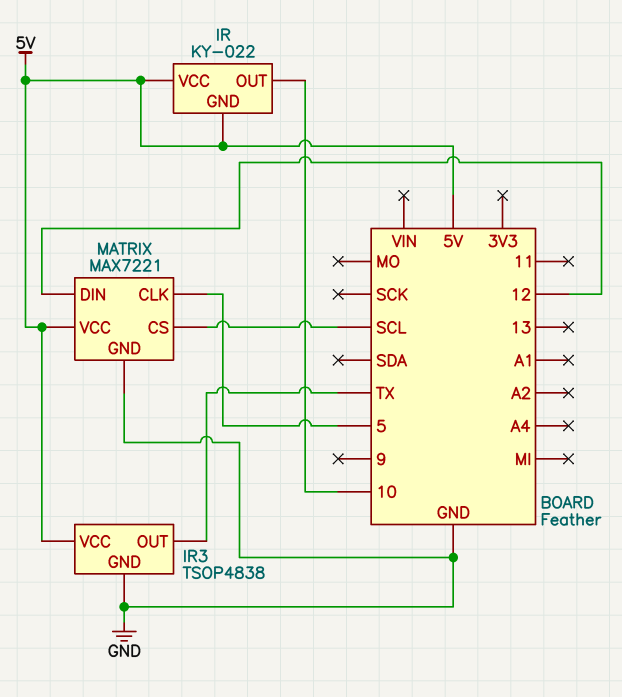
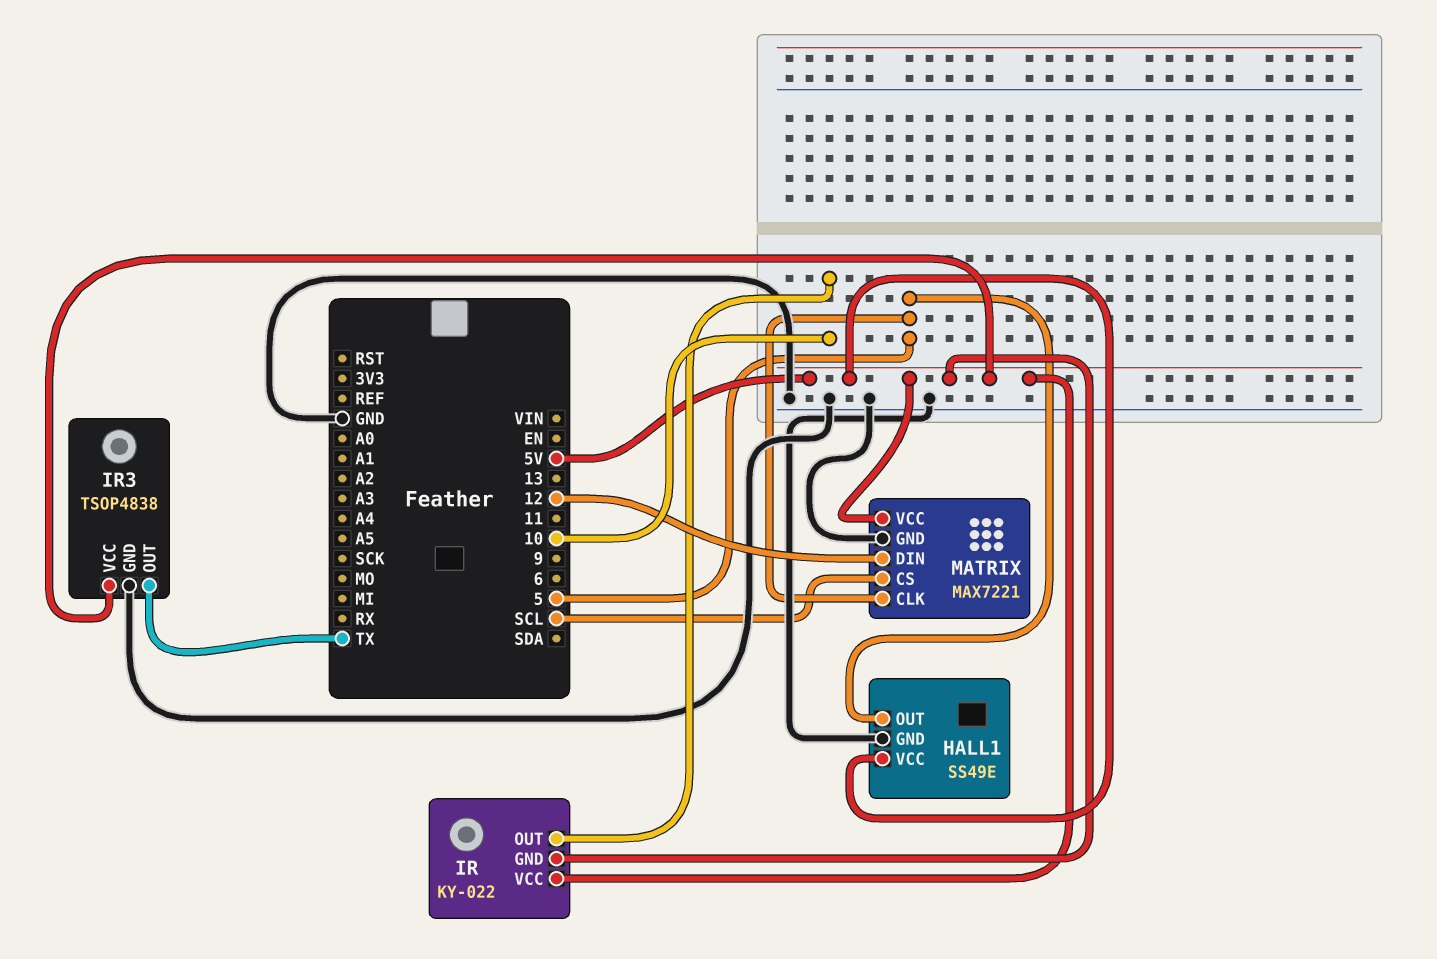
HALL1: none -> SS49E
HALL1 pin GND: none -> GND
HALL1 pin OUT: none -> 5
HALL1 pin VCC: none -> 5V

